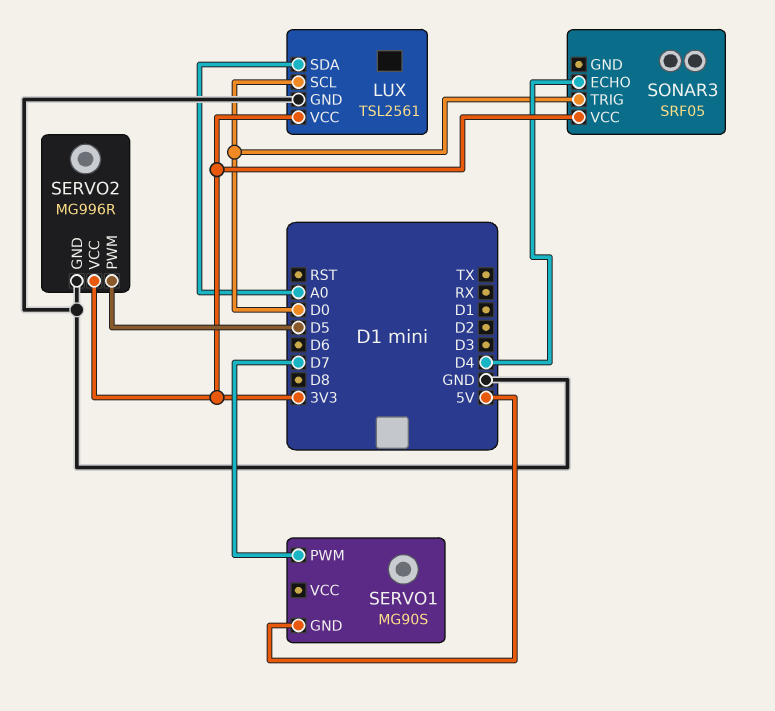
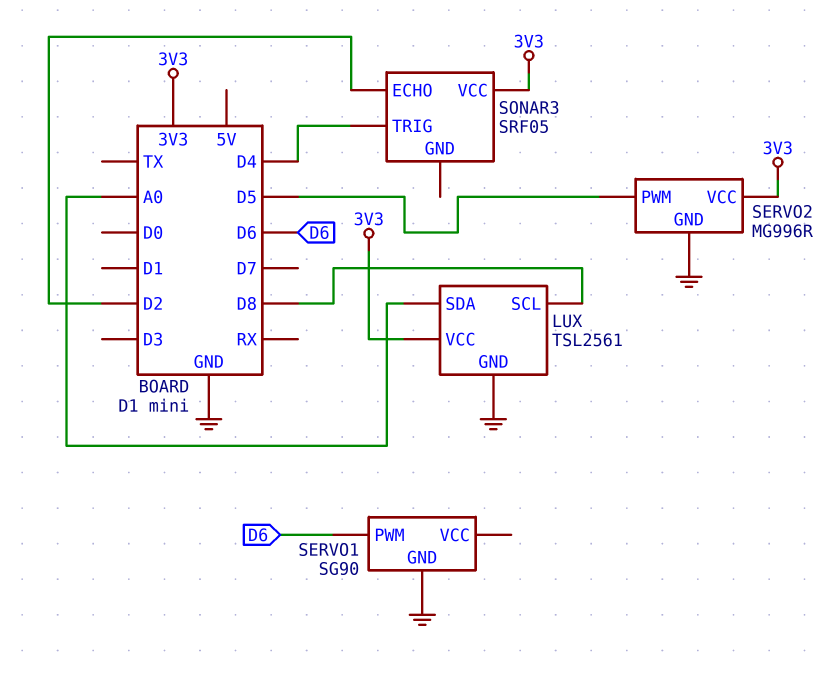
LUX pin SCL: D0 -> D8
SERVO1: MG90S -> SG90
SERVO1 pin GND: 5V -> GND
SERVO1 pin PWM: D7 -> D6
SONAR3 pin ECHO: D4 -> D2
SONAR3 pin TRIG: D0 -> D4

